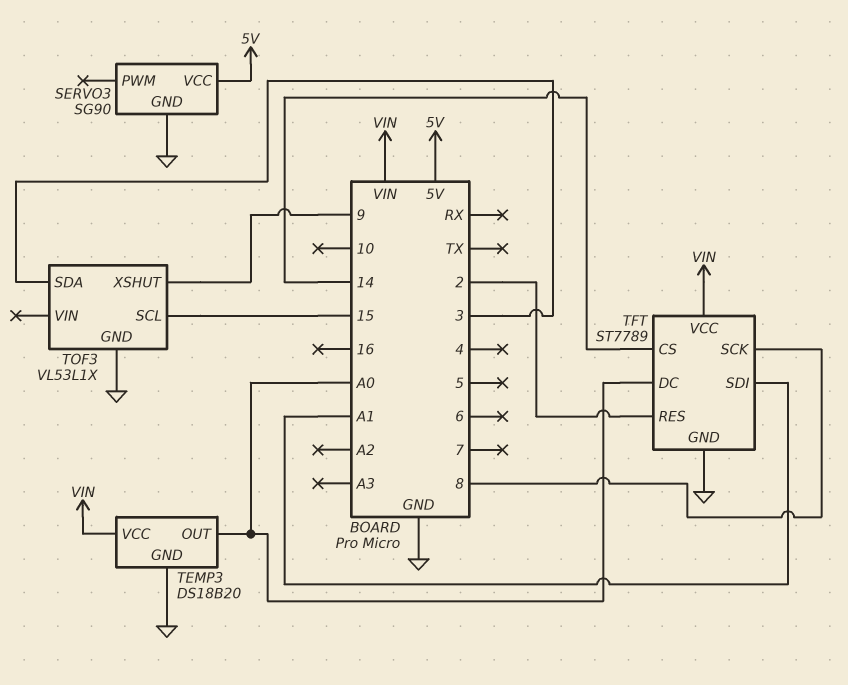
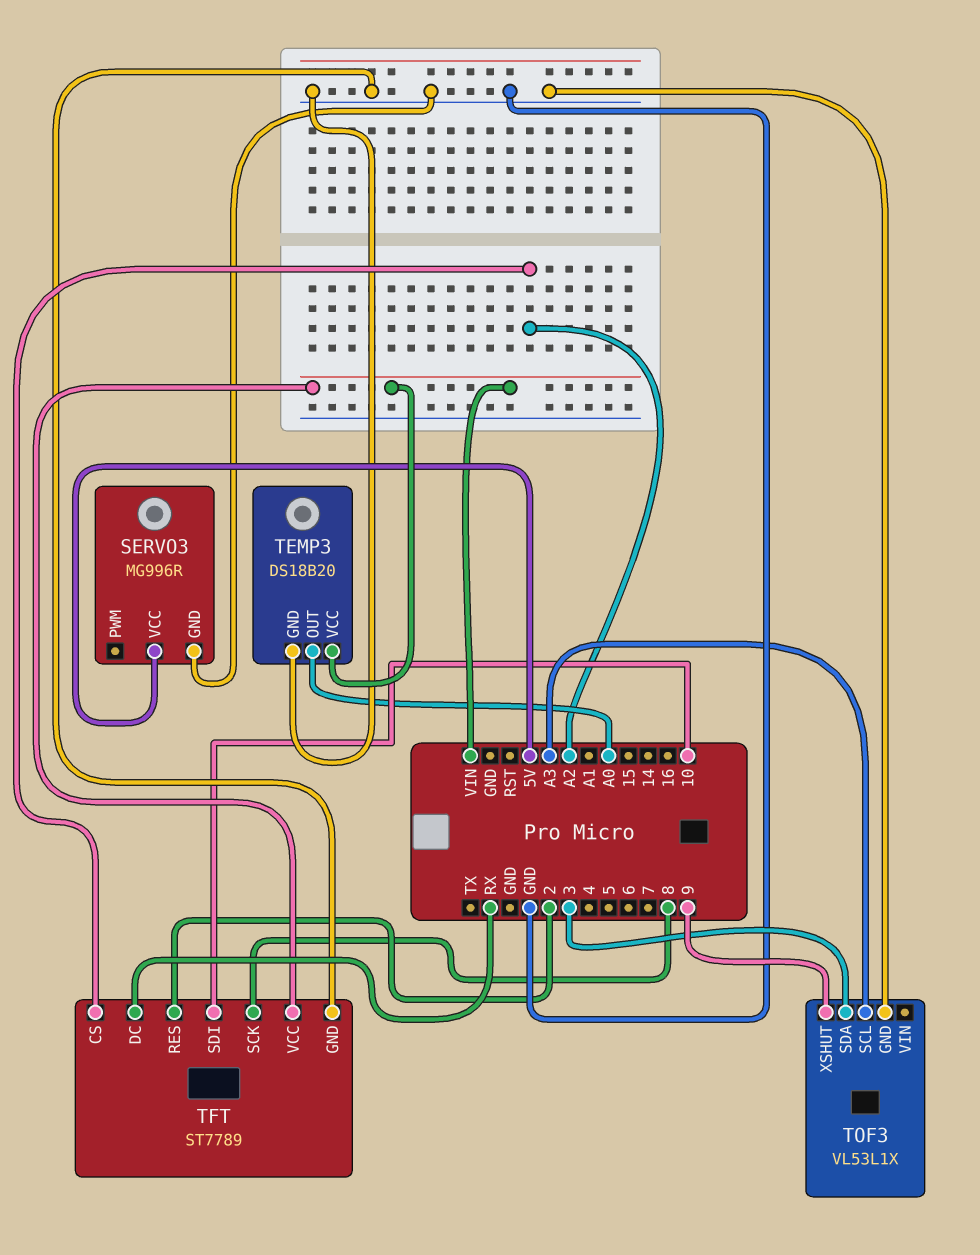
SERVO3: SG90 -> MG996R
TFT pin CS: 14 -> A2
TFT pin DC: A0 -> RX
TFT pin SDI: A1 -> 10
TOF3 pin SCL: 15 -> A3

